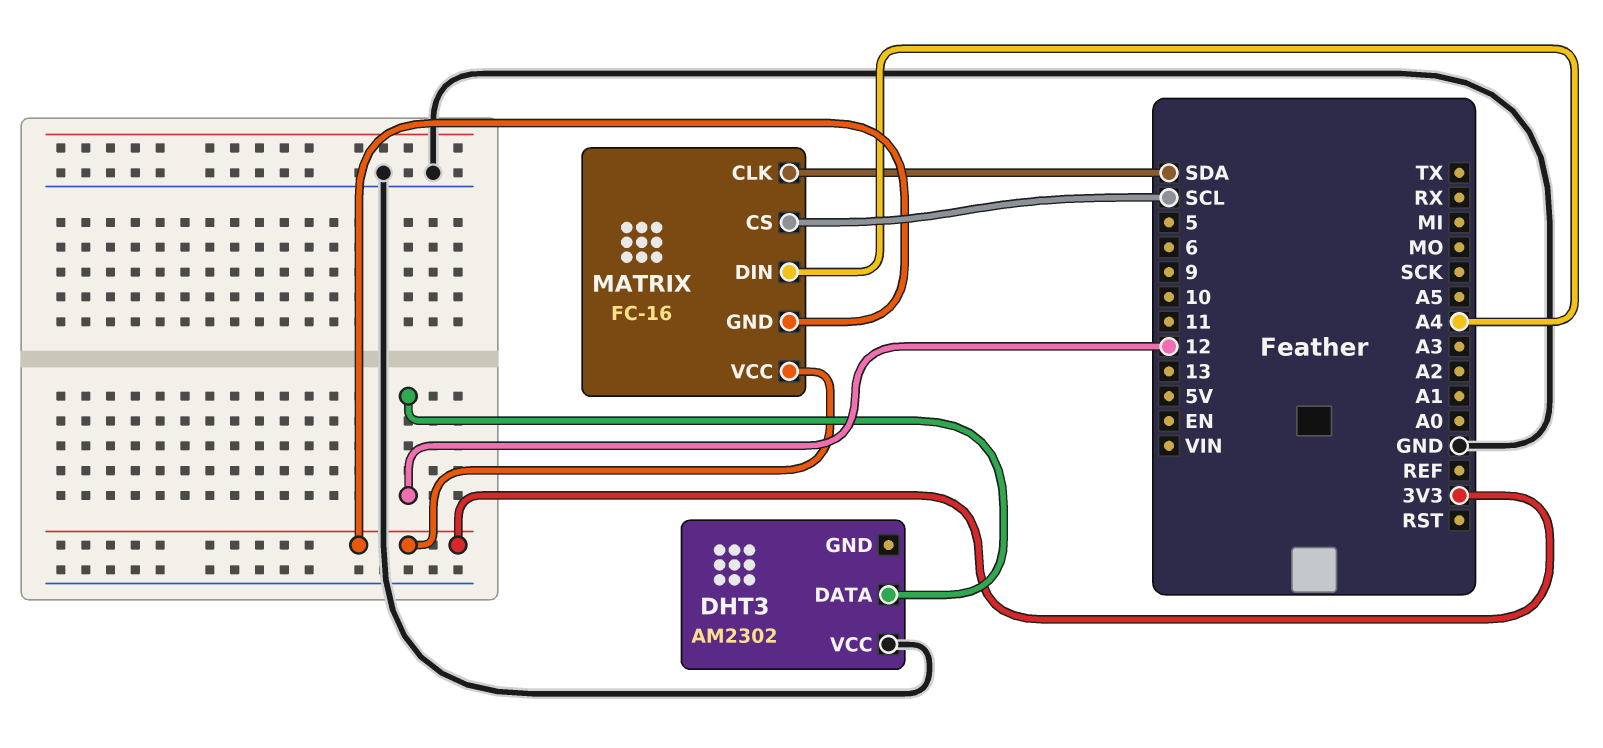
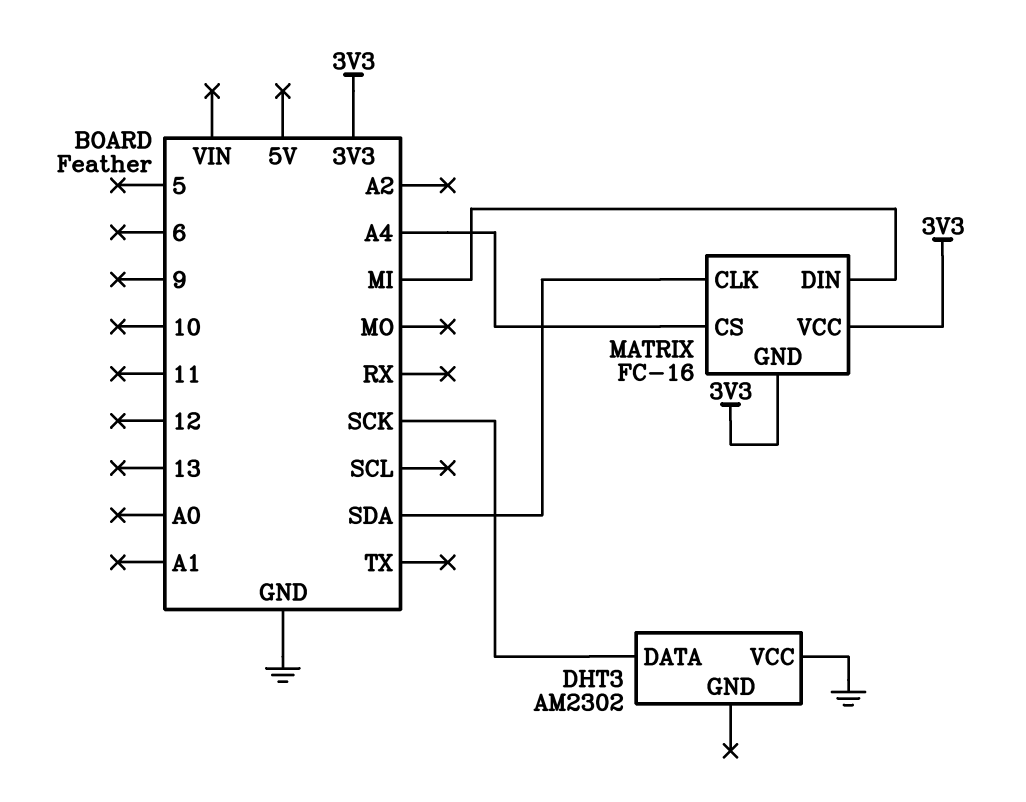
DHT3 pin DATA: 12 -> SCK
MATRIX pin CS: SCL -> A4
MATRIX pin DIN: A4 -> MI

